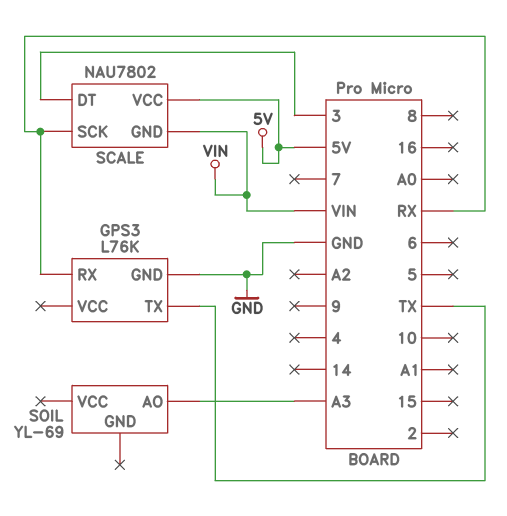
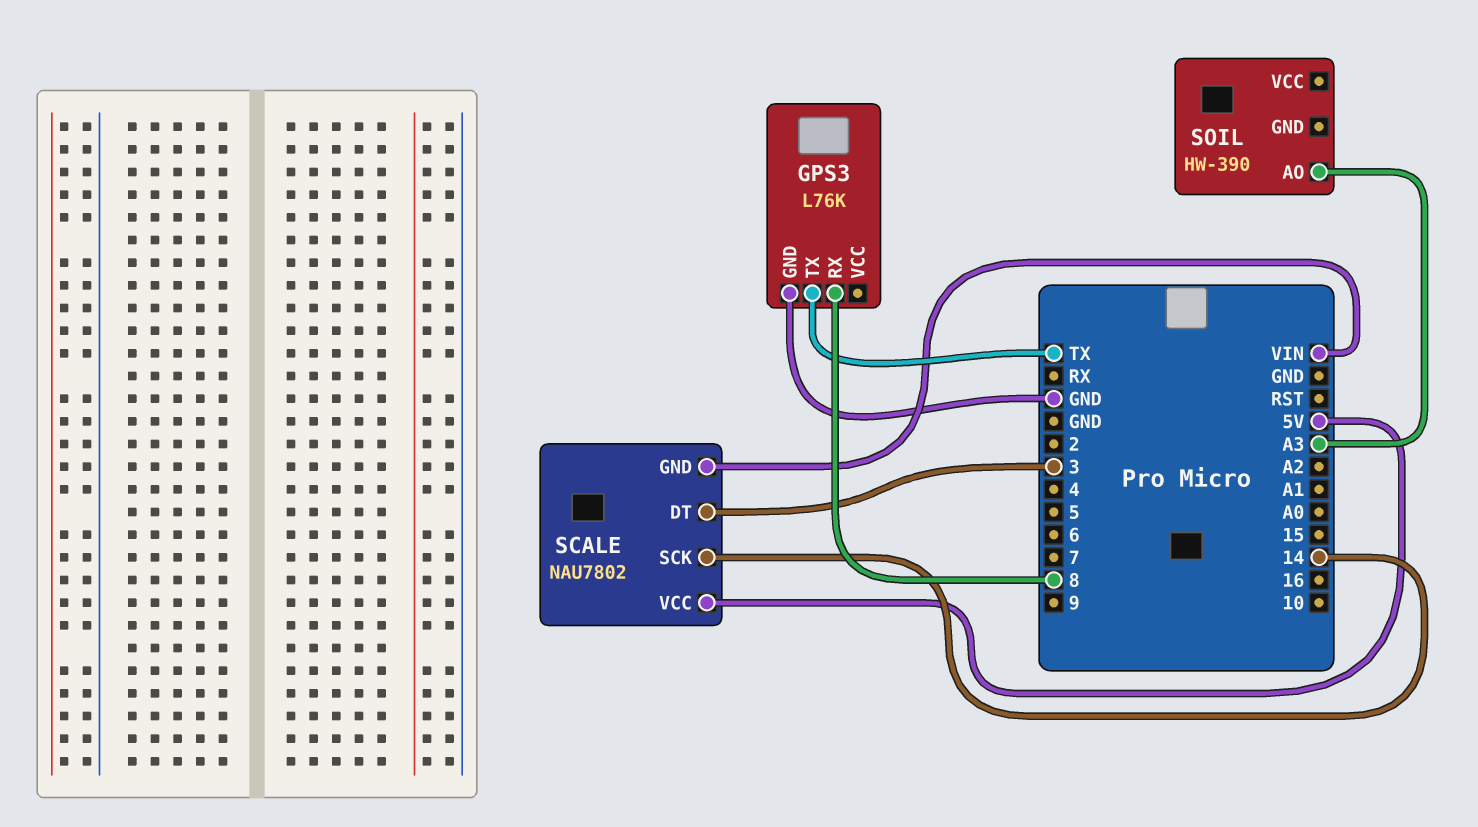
GPS3 pin RX: RX -> 8
SCALE pin SCK: RX -> 14
SOIL: YL-69 -> HW-390

